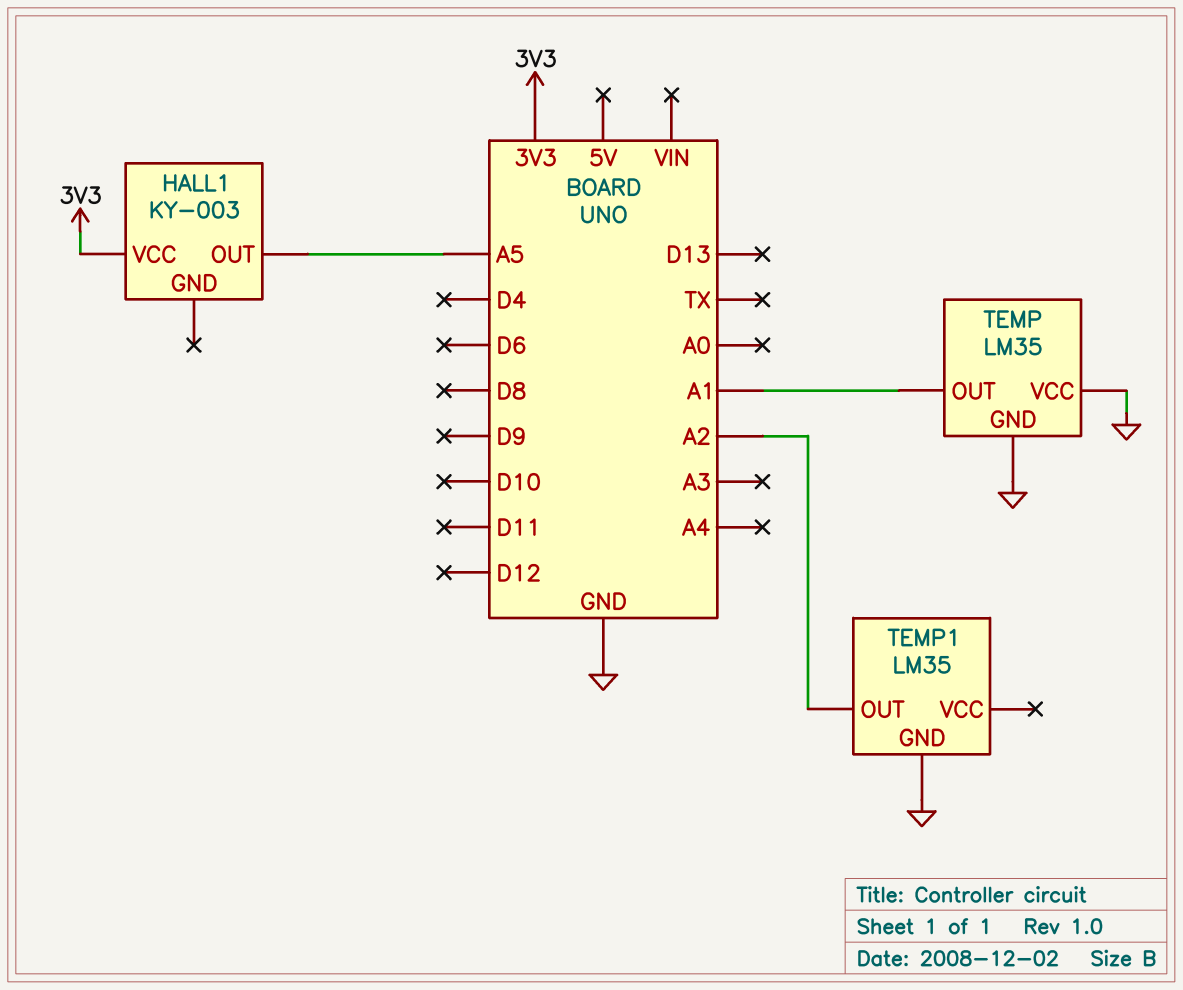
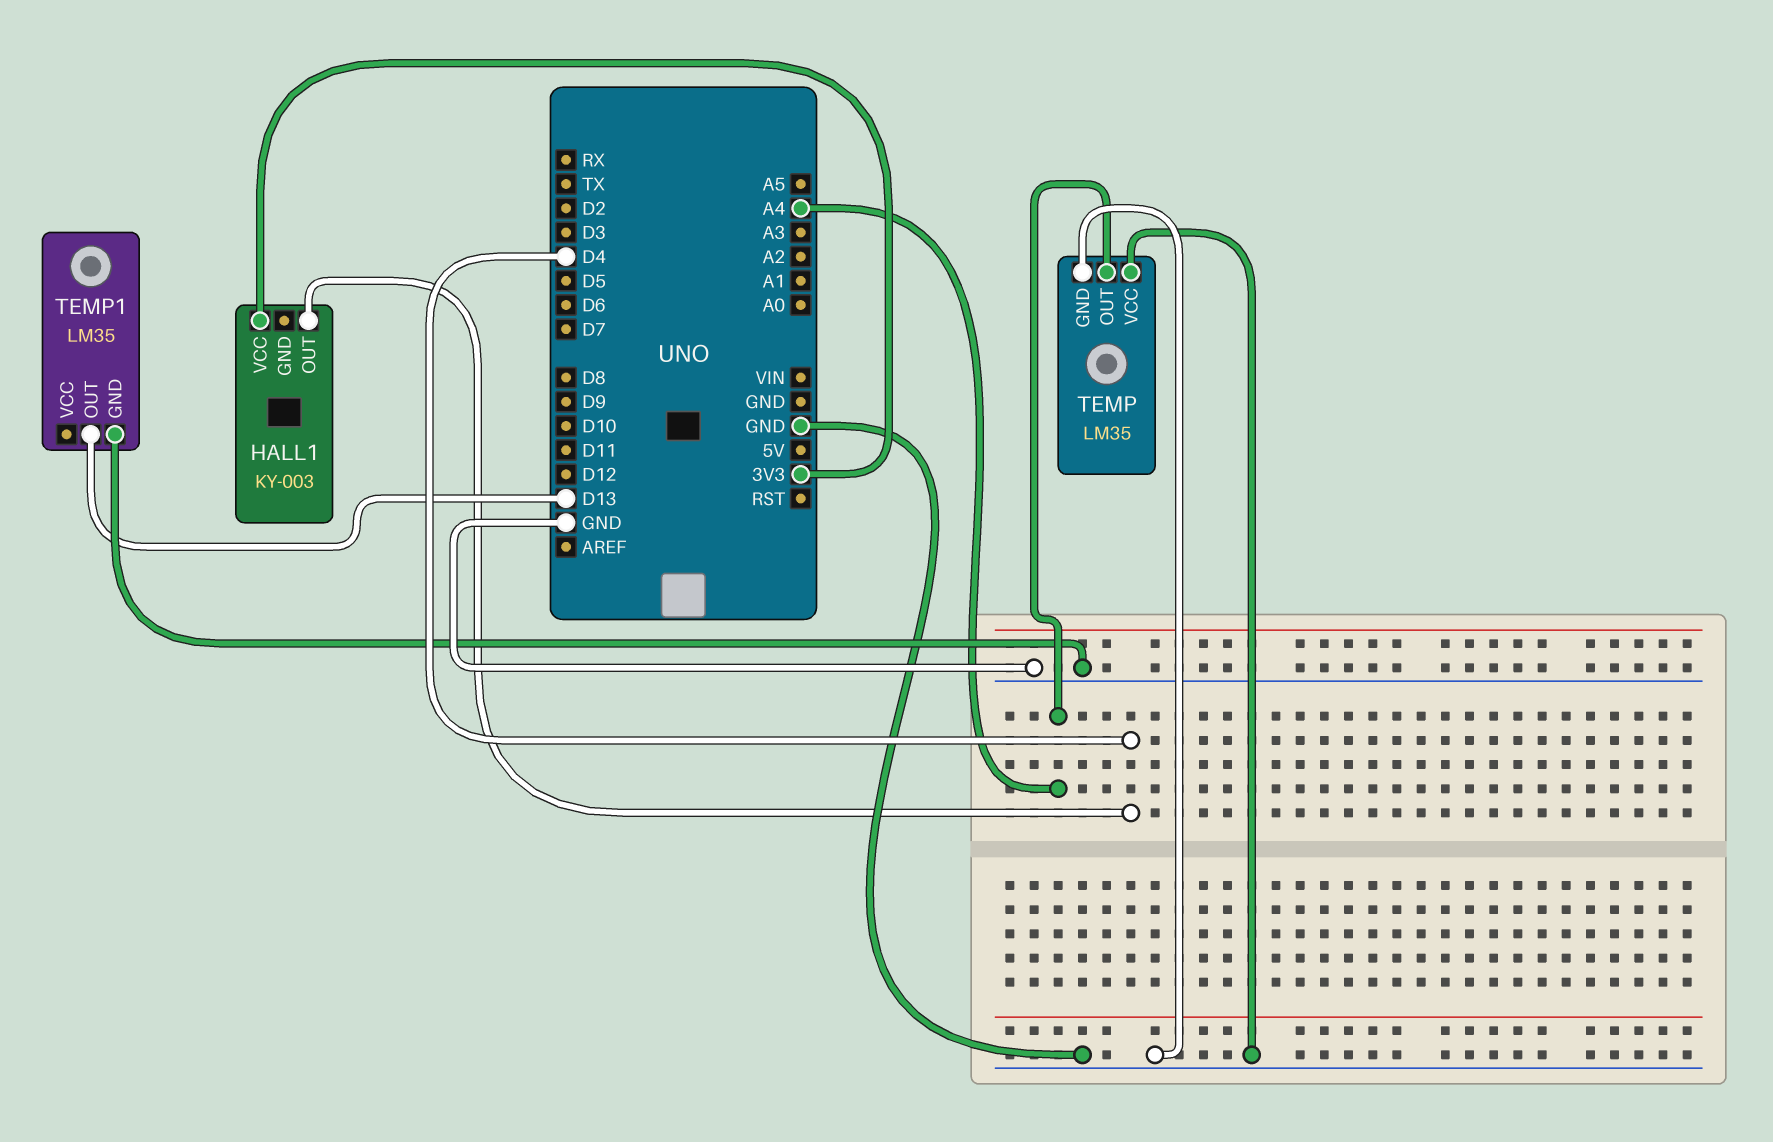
HALL1 pin OUT: A5 -> D4
TEMP pin OUT: A1 -> A4
TEMP1 pin OUT: A2 -> D13

